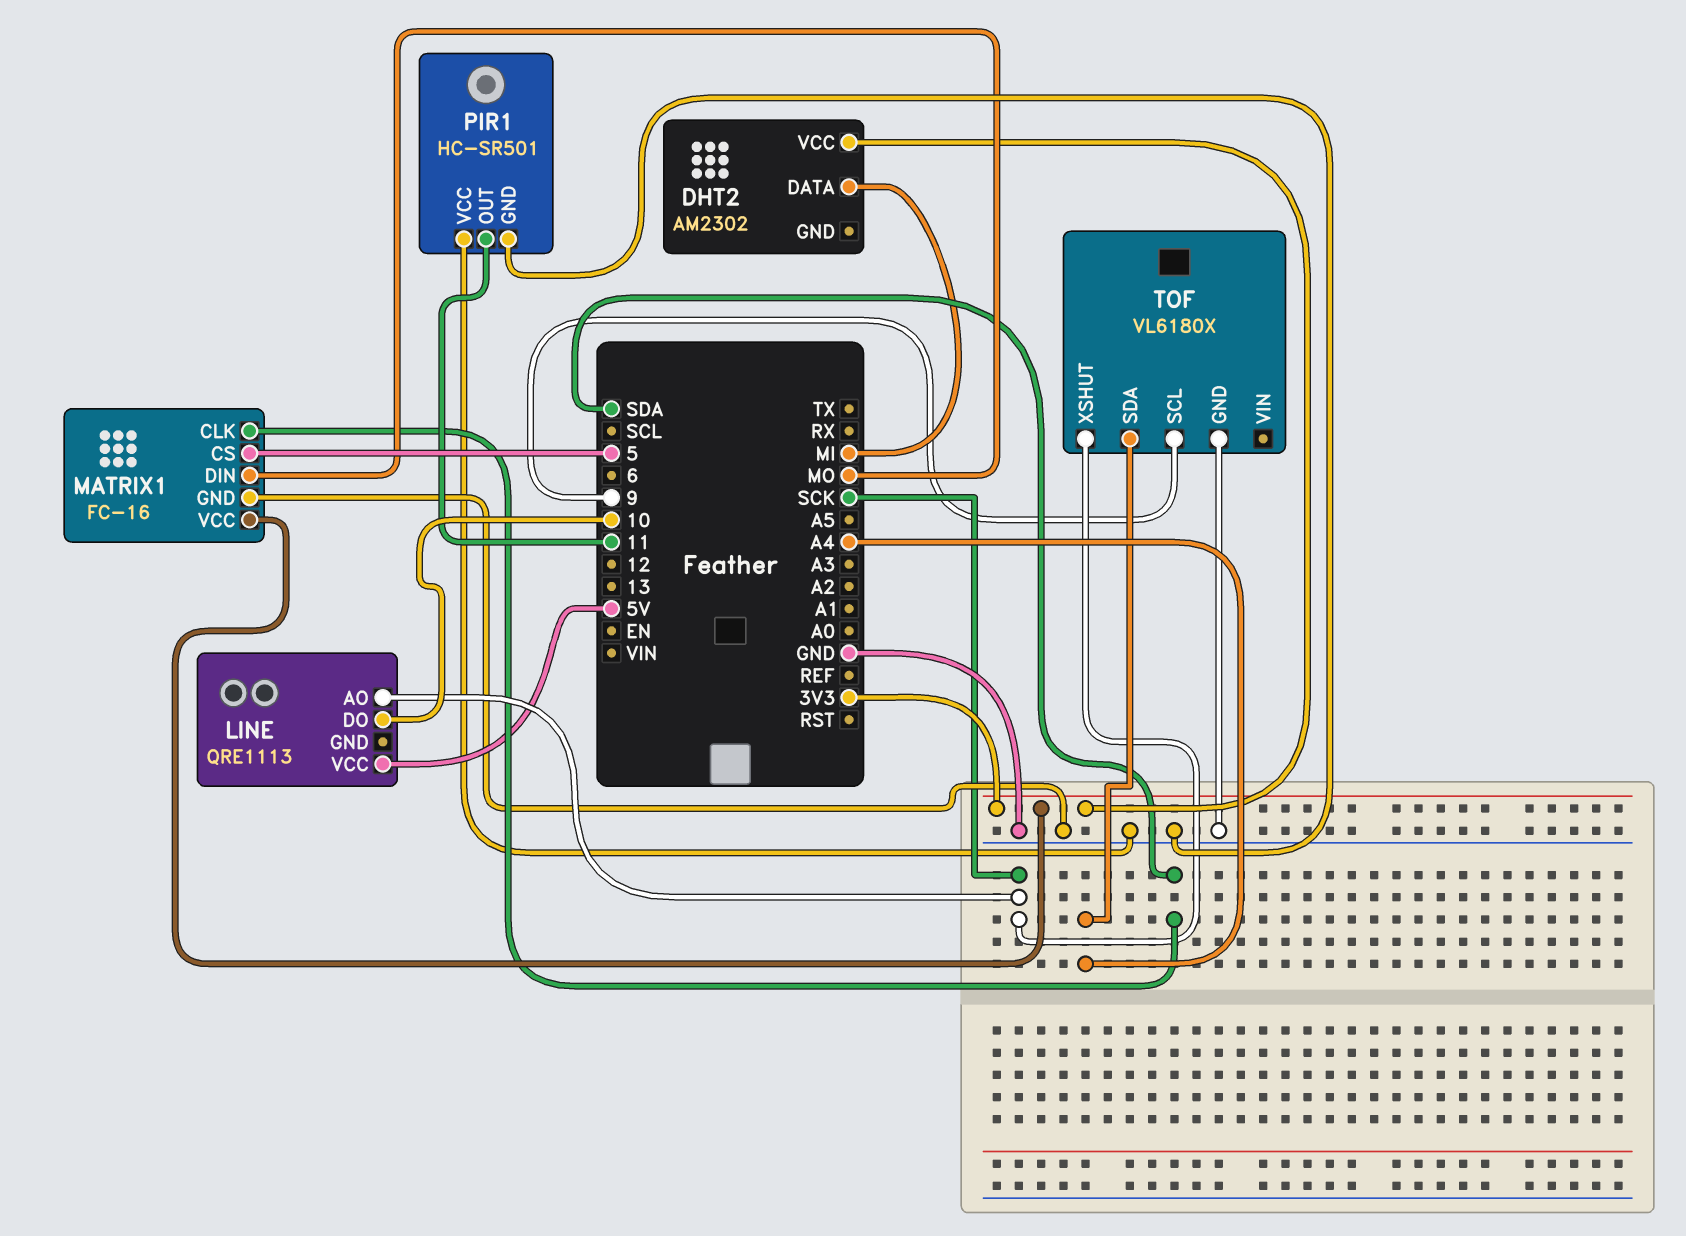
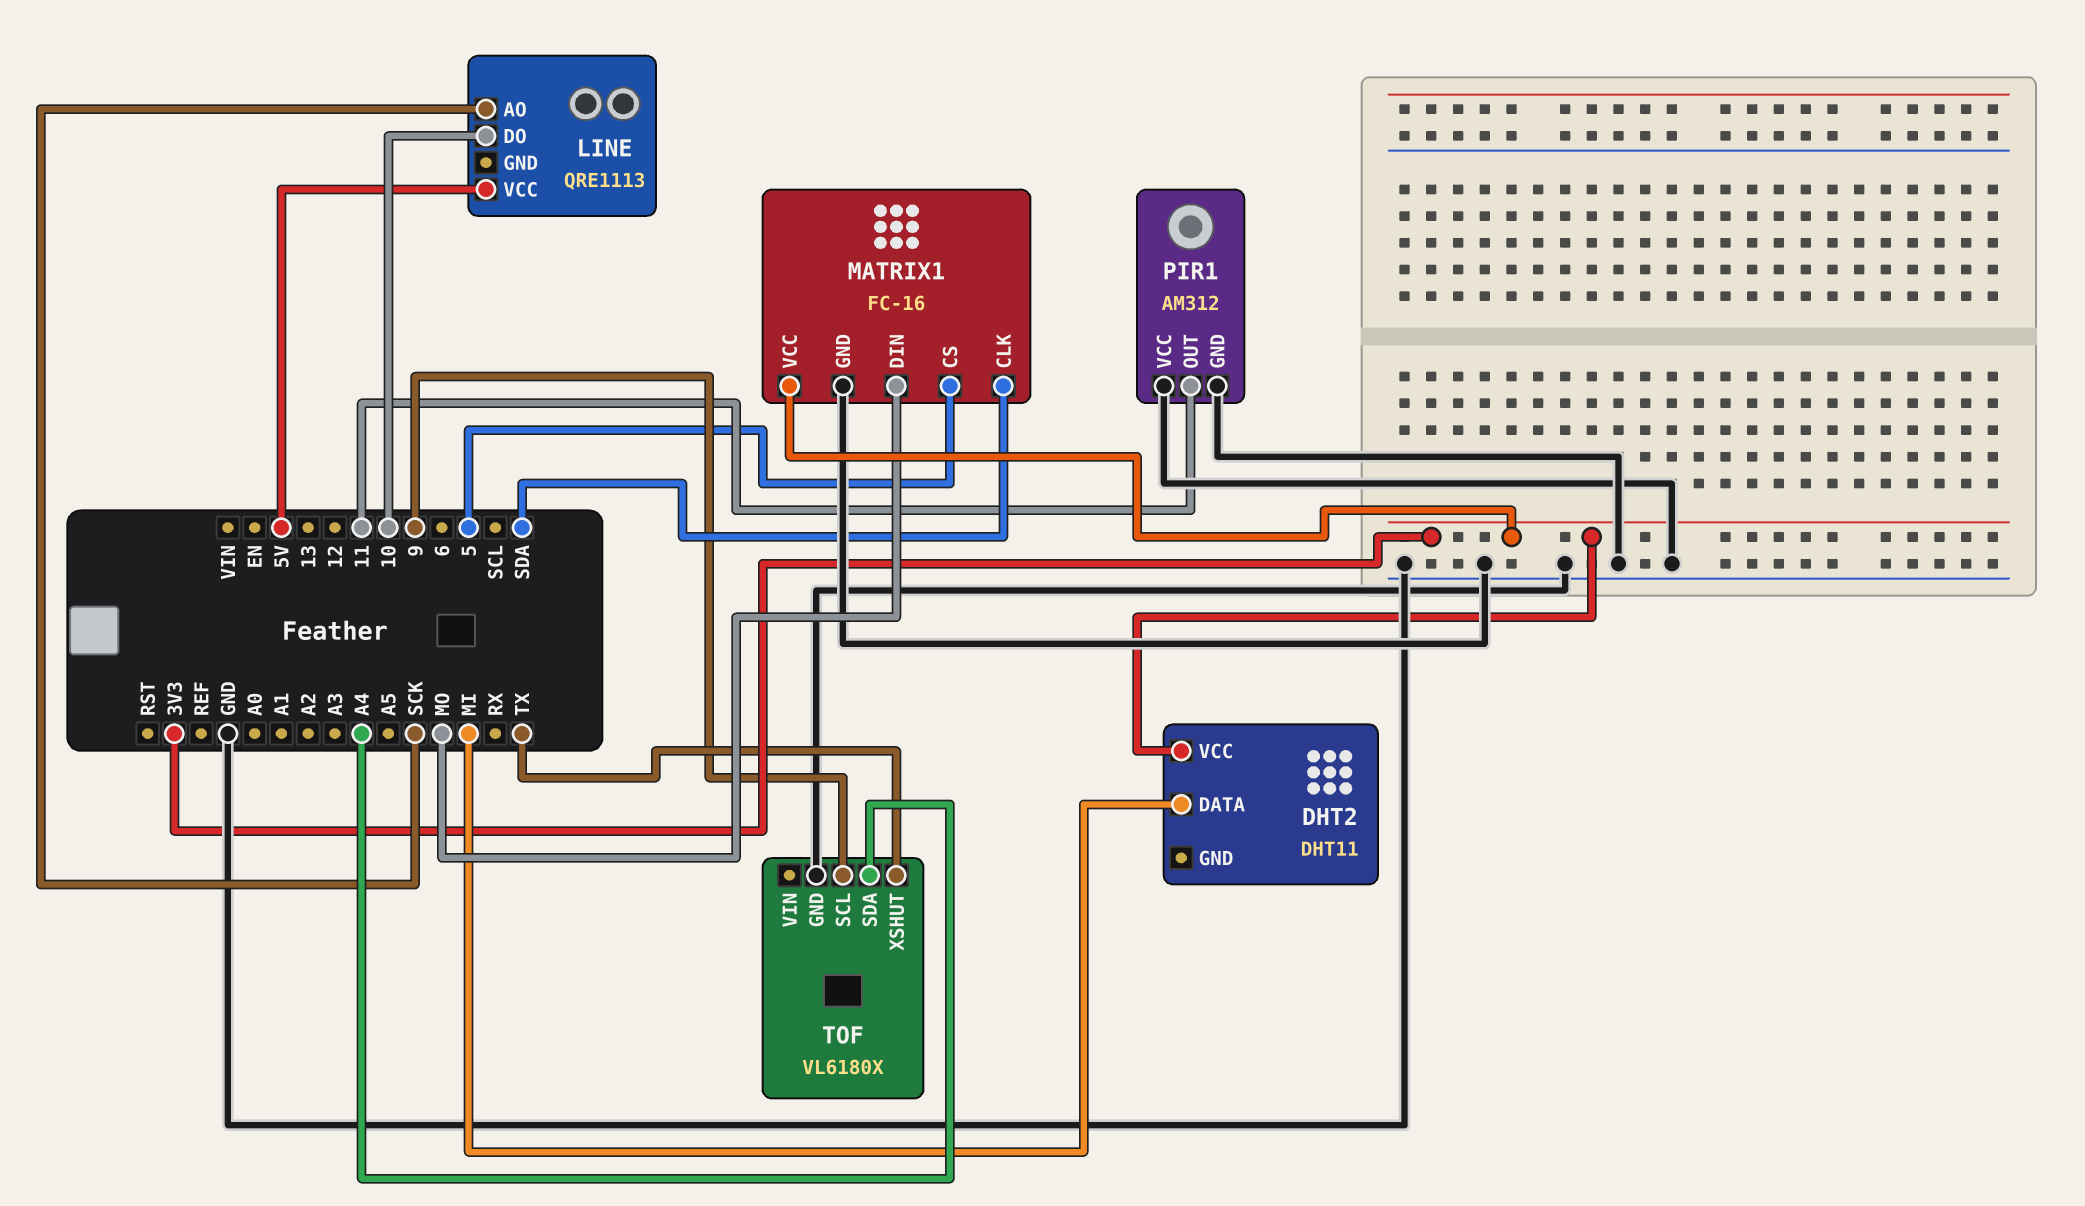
DHT2: AM2302 -> DHT11
PIR1: HC-SR501 -> AM312
TOF pin XSHUT: SCK -> TX

